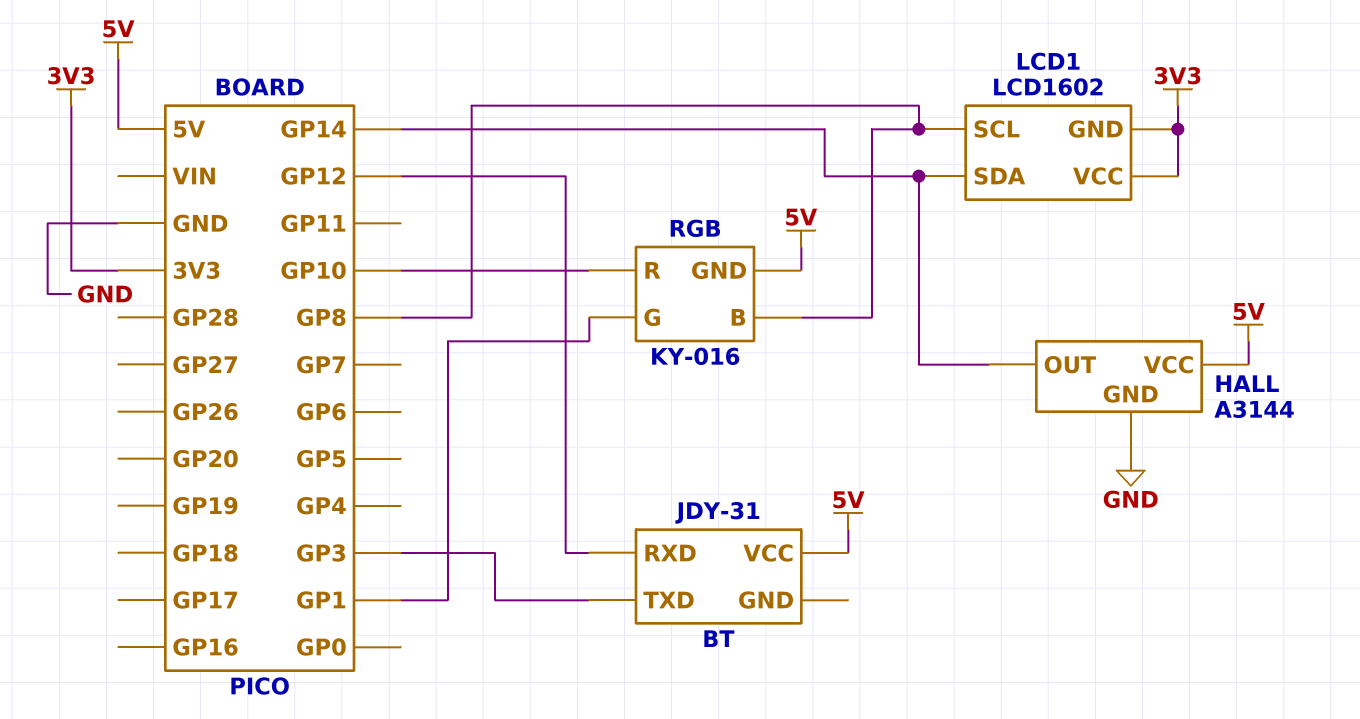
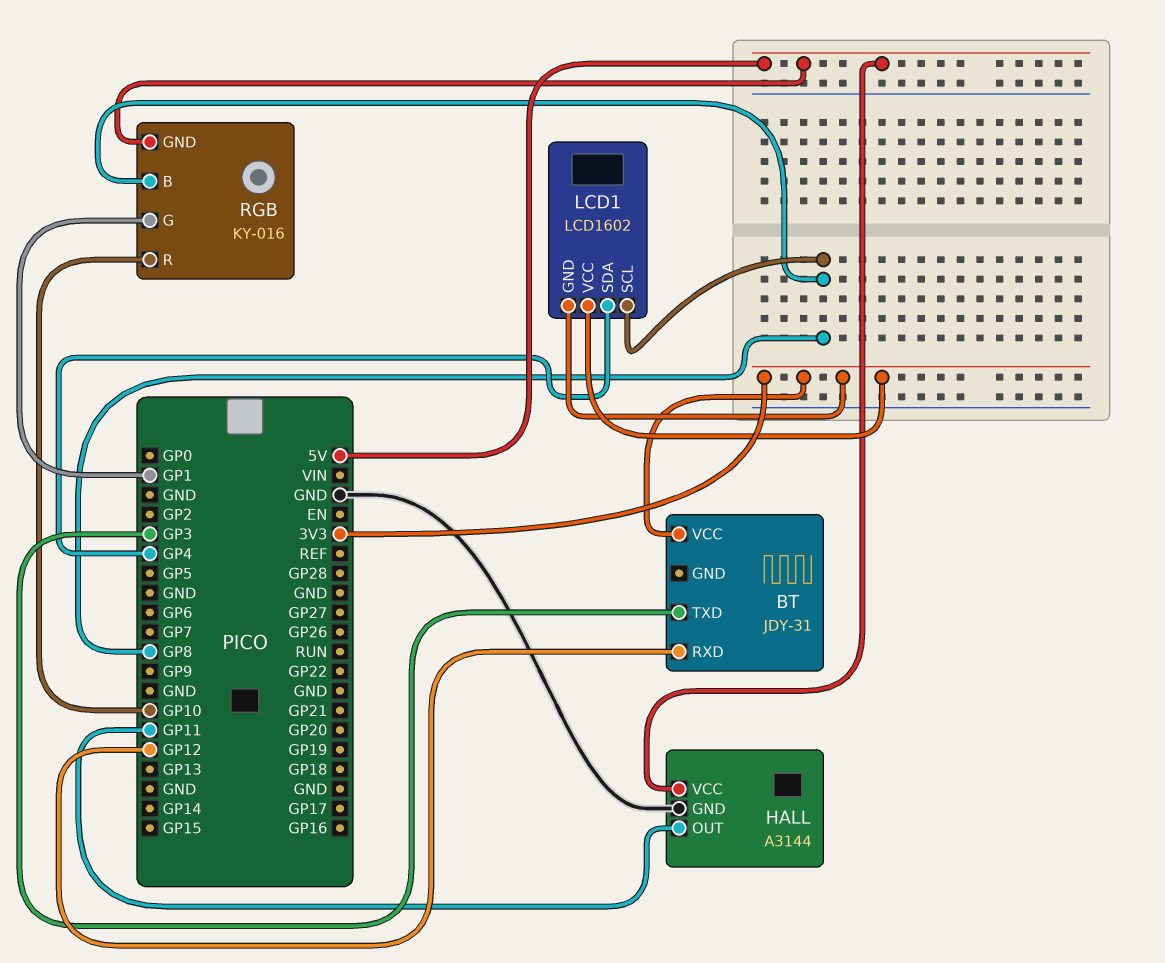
BT pin VCC: 5V -> 3V3
HALL pin OUT: GP14 -> GP11
LCD1 pin SDA: GP14 -> GP4

